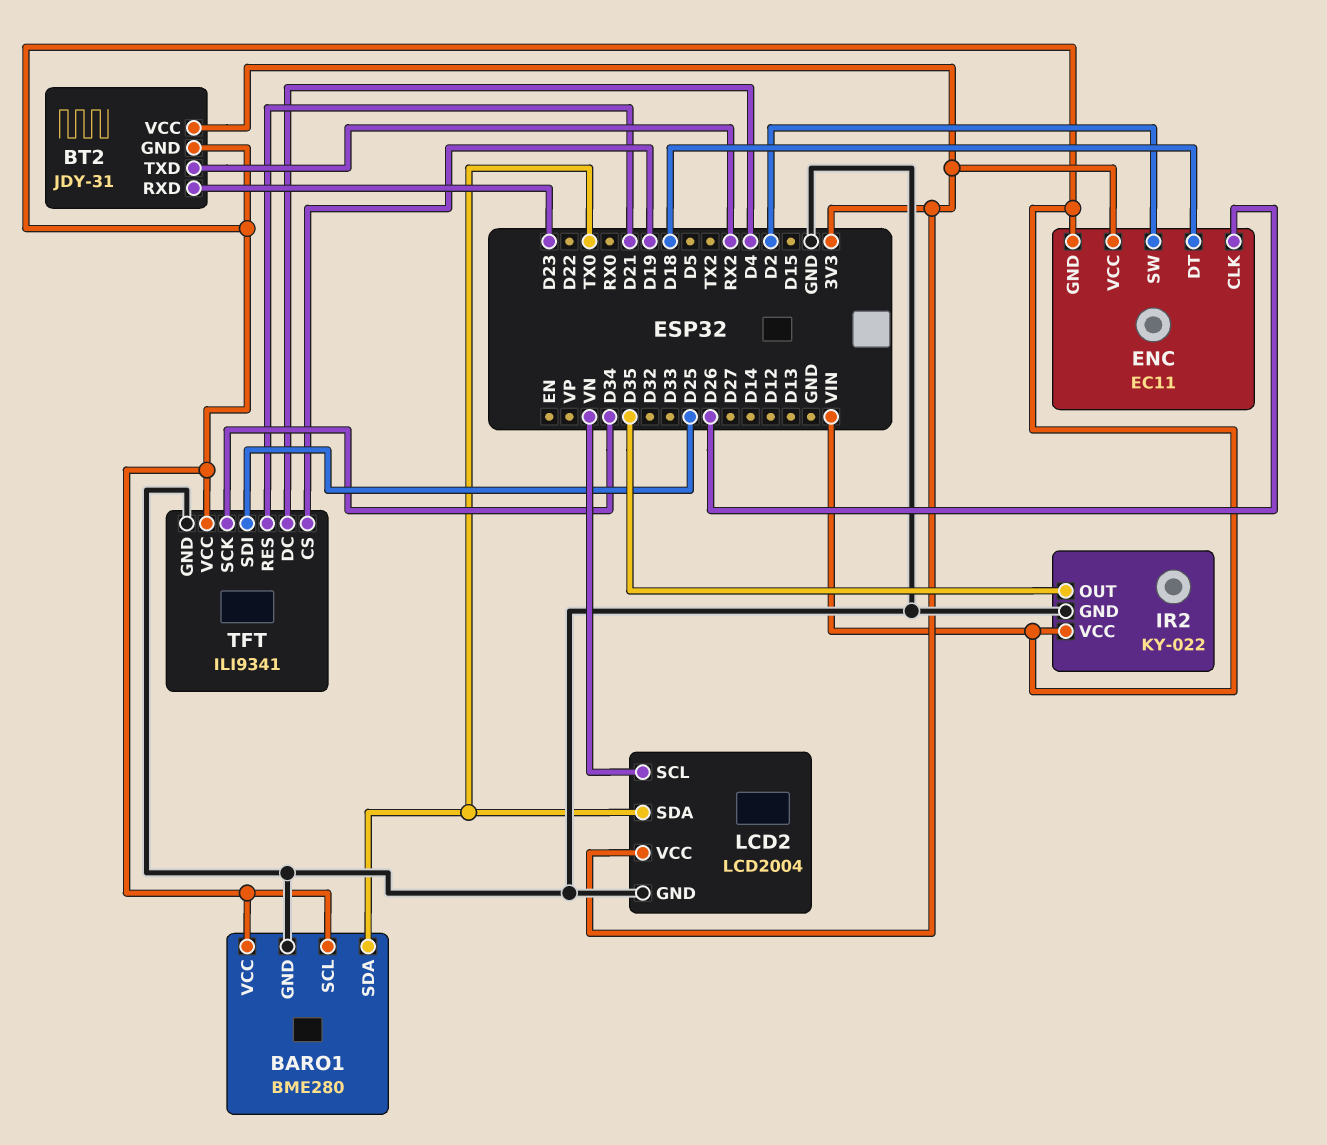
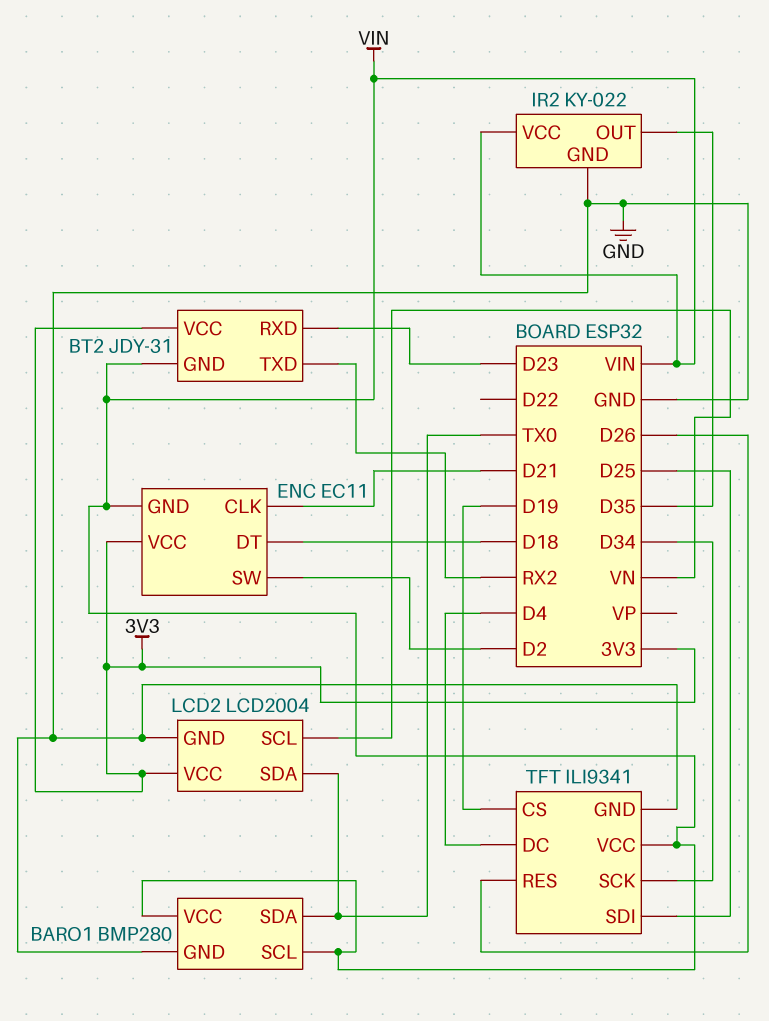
BARO1: BME280 -> BMP280
ENC pin CLK: D26 -> D21
TFT pin RES: D21 -> D26

